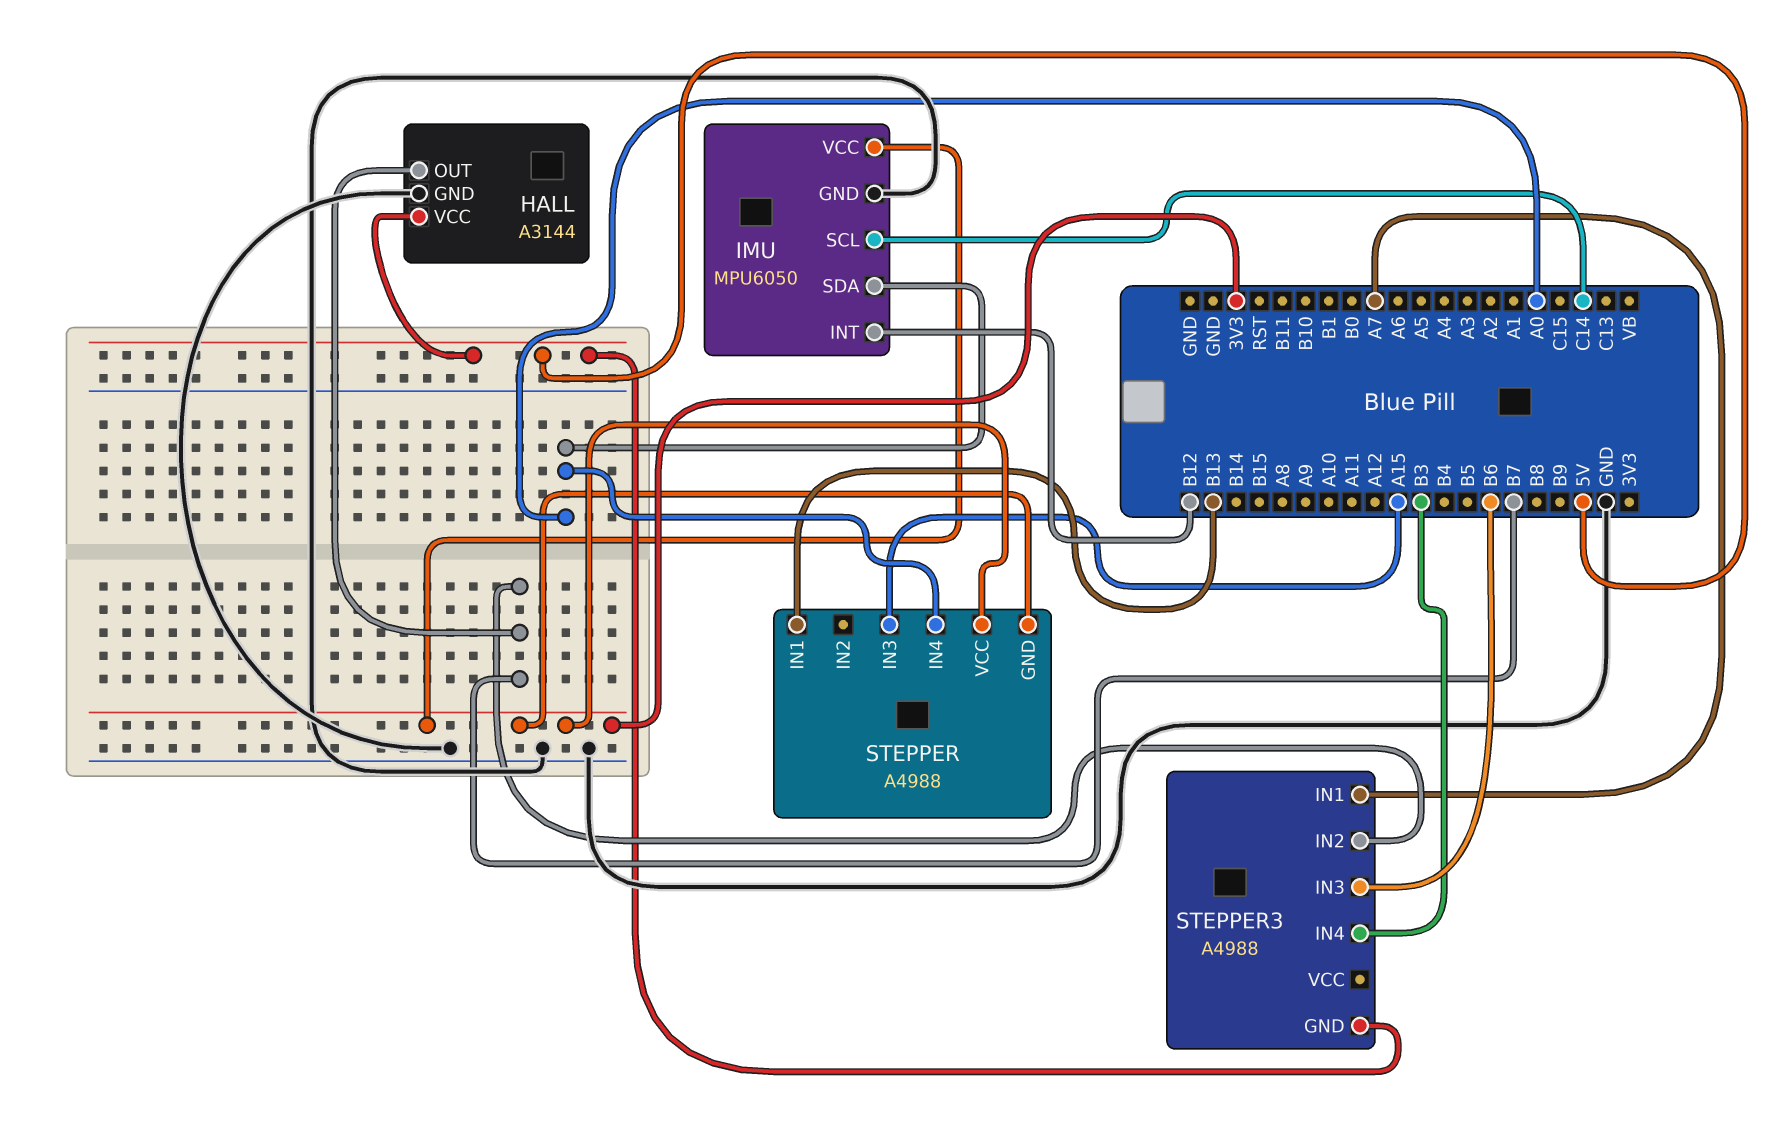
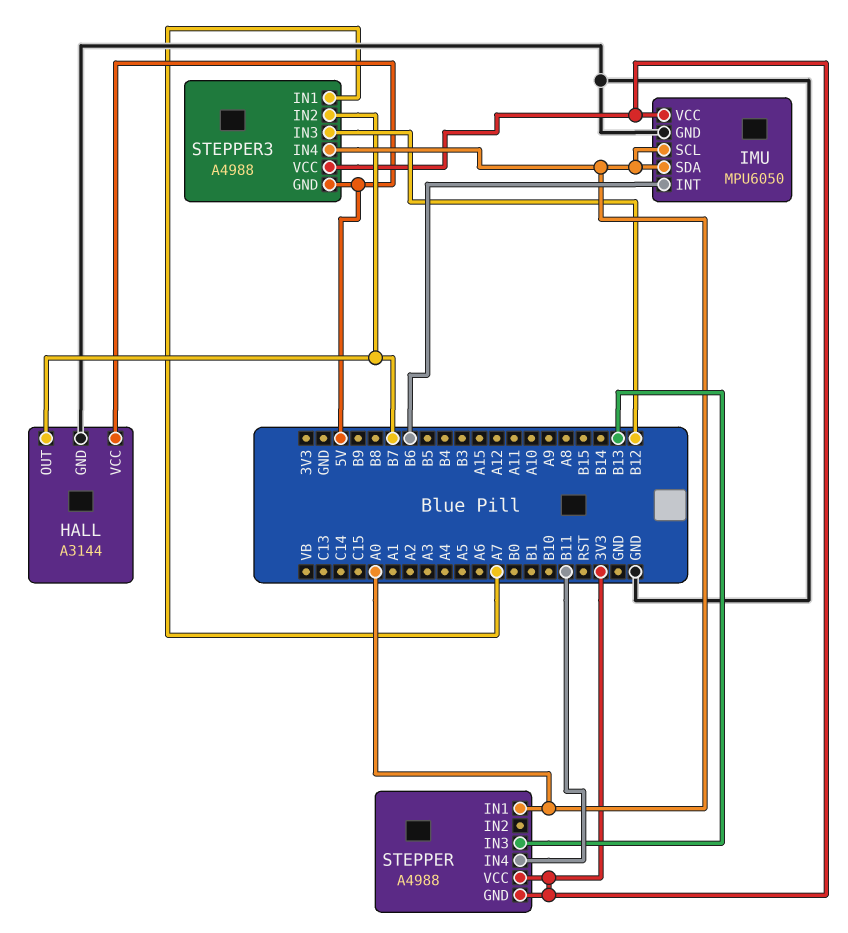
IMU pin INT: B12 -> B6
IMU pin SCL: C14 -> A0
STEPPER pin IN1: B13 -> A0
STEPPER pin IN3: A15 -> B13
STEPPER pin IN4: A0 -> B11
STEPPER3 pin IN3: B6 -> B12
STEPPER3 pin IN4: B3 -> A0
STEPPER3 pin VCC: none -> 3V3

